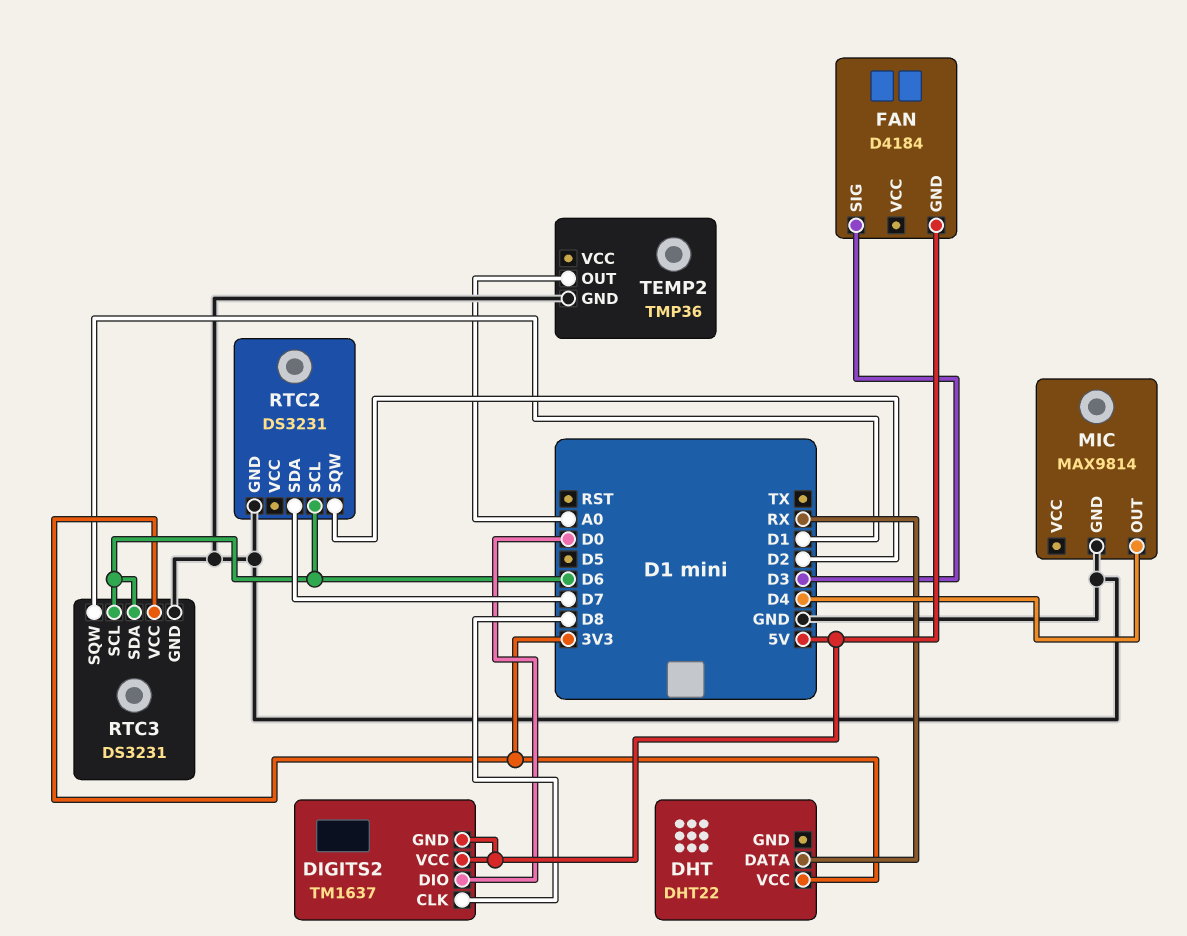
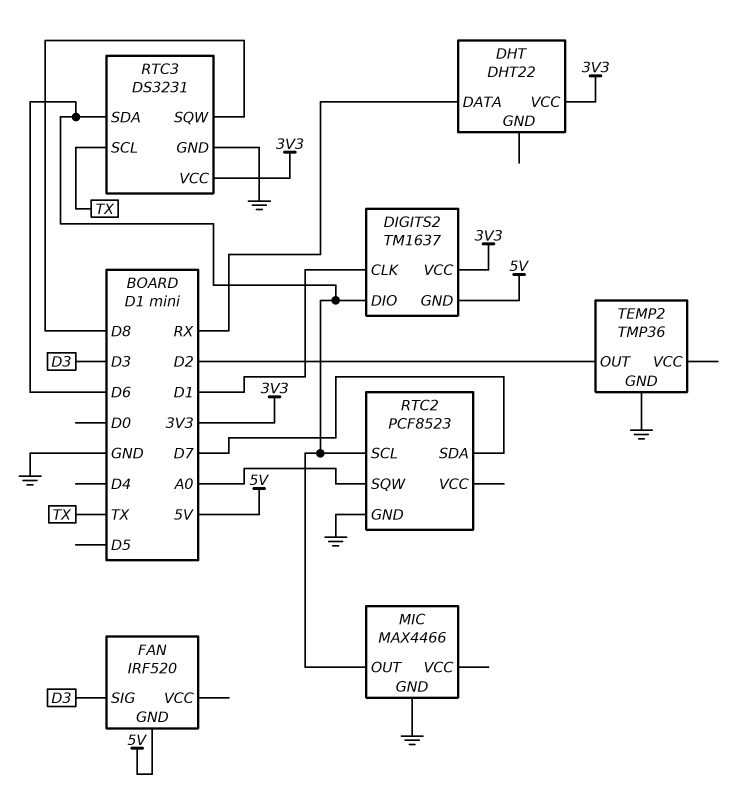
DIGITS2 pin CLK: D8 -> D1
DIGITS2 pin DIO: D0 -> D6
DIGITS2 pin VCC: 5V -> 3V3
FAN: D4184 -> IRF520
MIC: MAX9814 -> MAX4466
MIC pin OUT: D4 -> D6
RTC2: DS3231 -> PCF8523
RTC2 pin SQW: D2 -> A0
RTC3 pin SCL: D6 -> TX
RTC3 pin SQW: D1 -> D8
TEMP2 pin OUT: A0 -> D2

